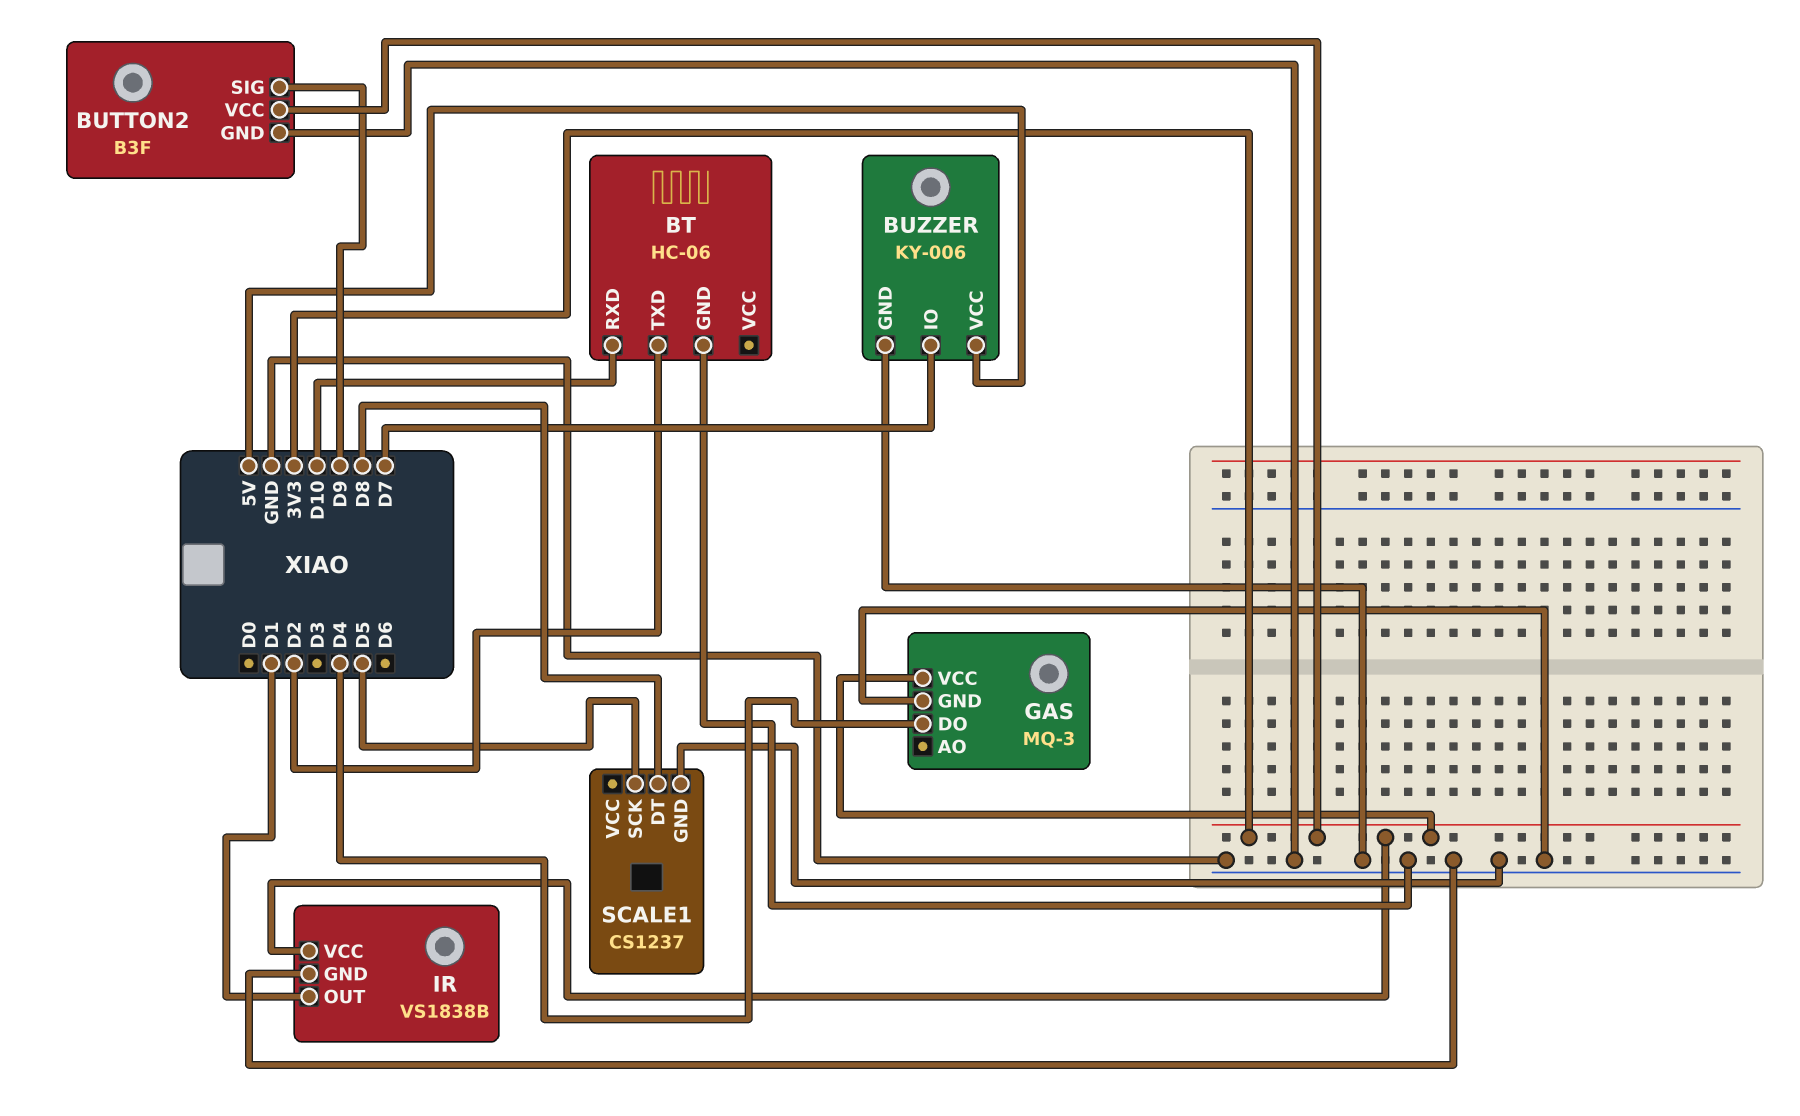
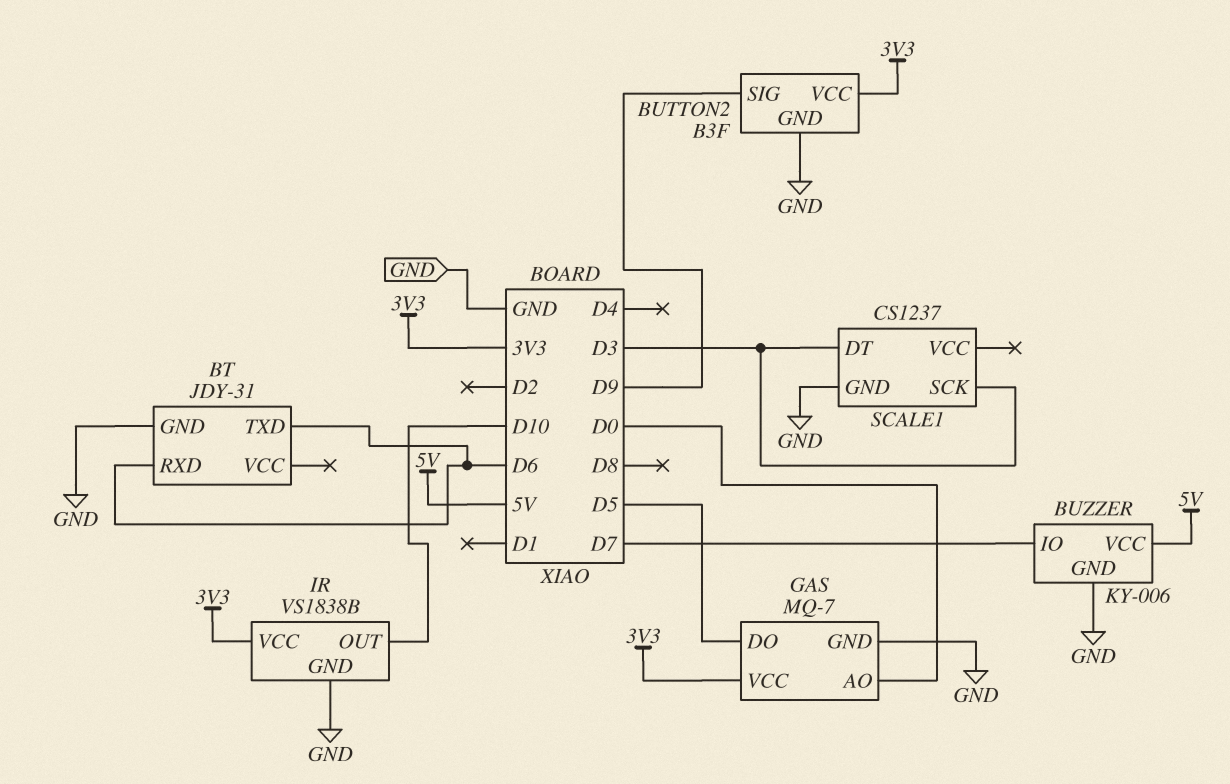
BT: HC-06 -> JDY-31
BT pin RXD: D10 -> D6
BT pin TXD: D2 -> D6
GAS: MQ-3 -> MQ-7
GAS pin AO: none -> D0
GAS pin DO: D4 -> D5
IR pin OUT: D1 -> D10
SCALE1 pin DT: D8 -> D3
SCALE1 pin SCK: D5 -> D3

